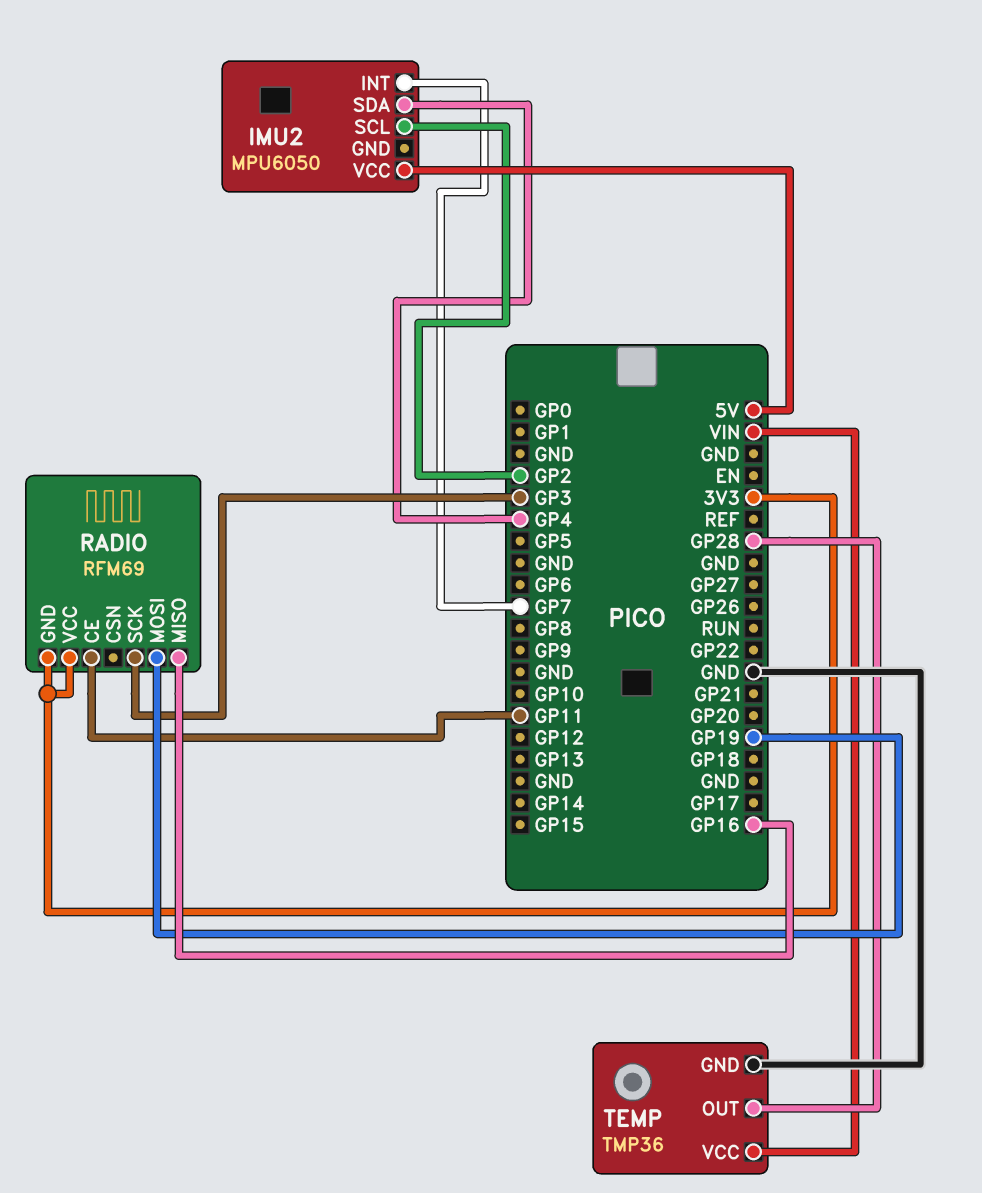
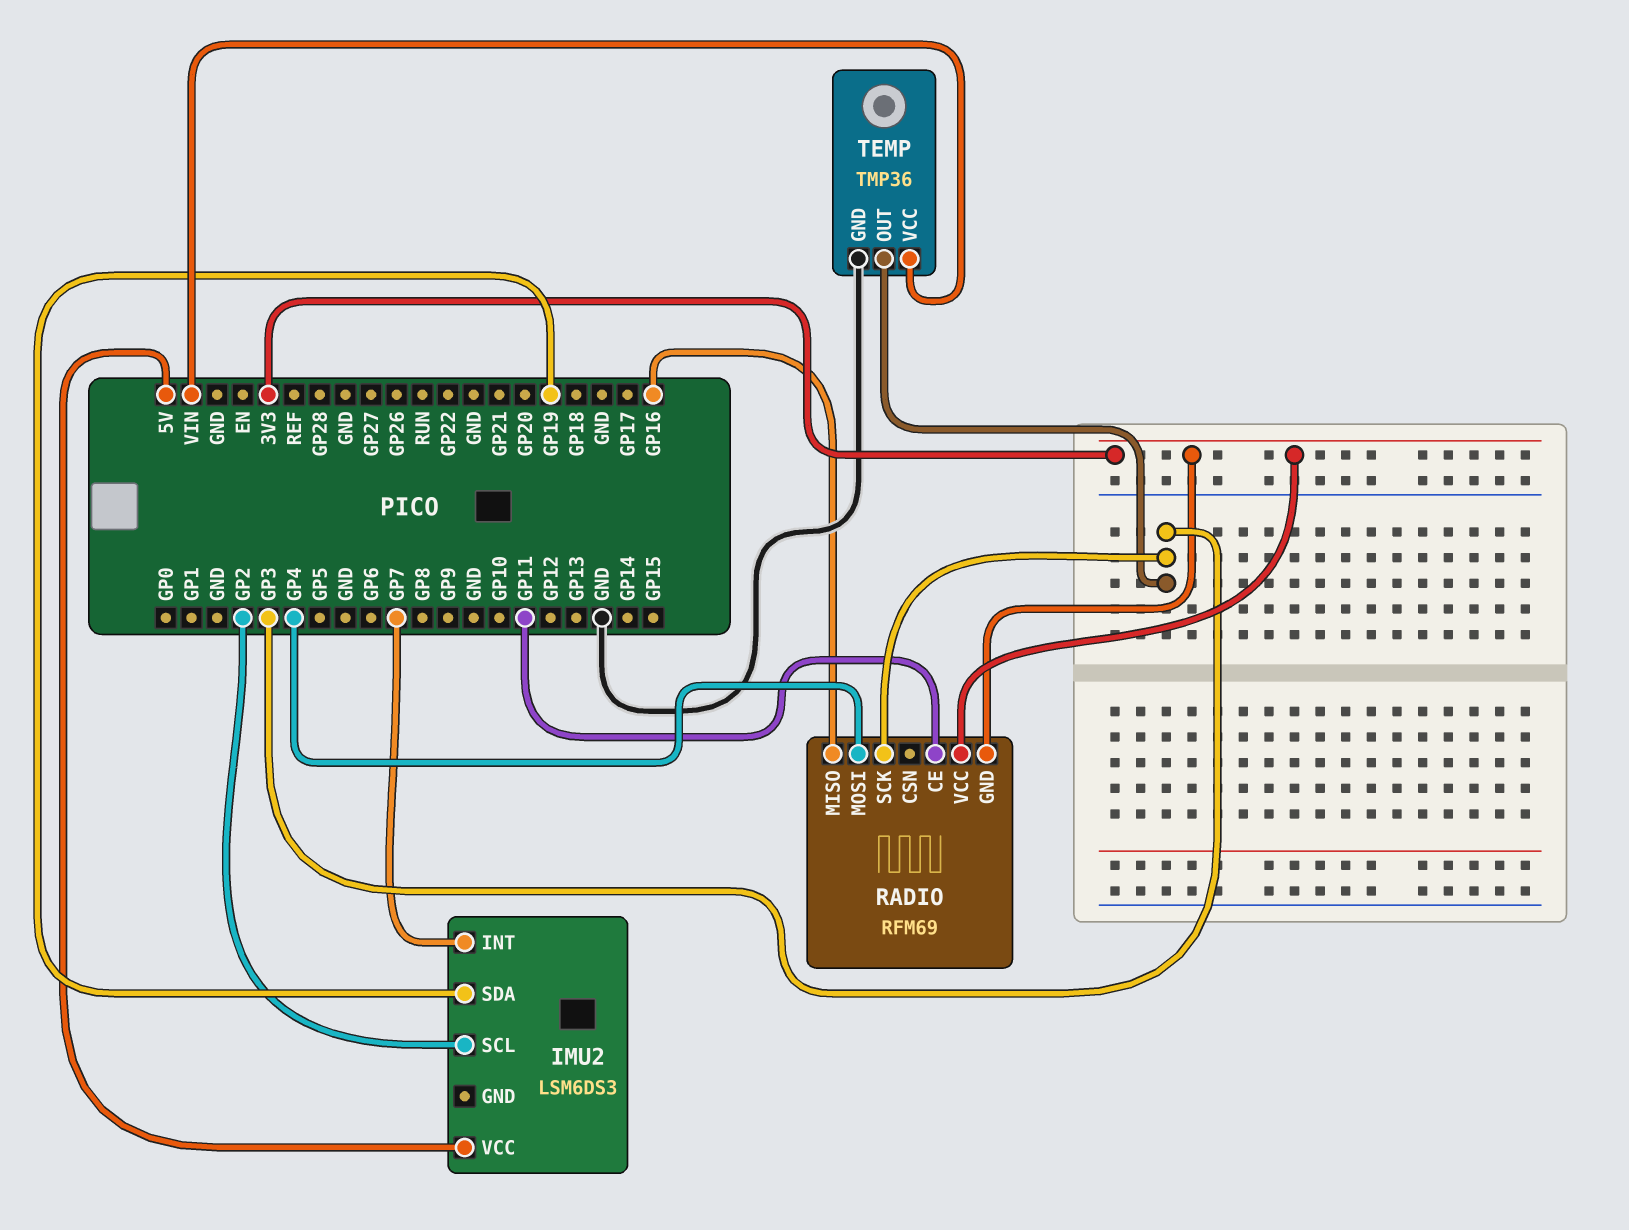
IMU2: MPU6050 -> LSM6DS3
IMU2 pin SDA: GP4 -> GP19
RADIO pin MOSI: GP19 -> GP4
TEMP pin OUT: GP28 -> GP3

